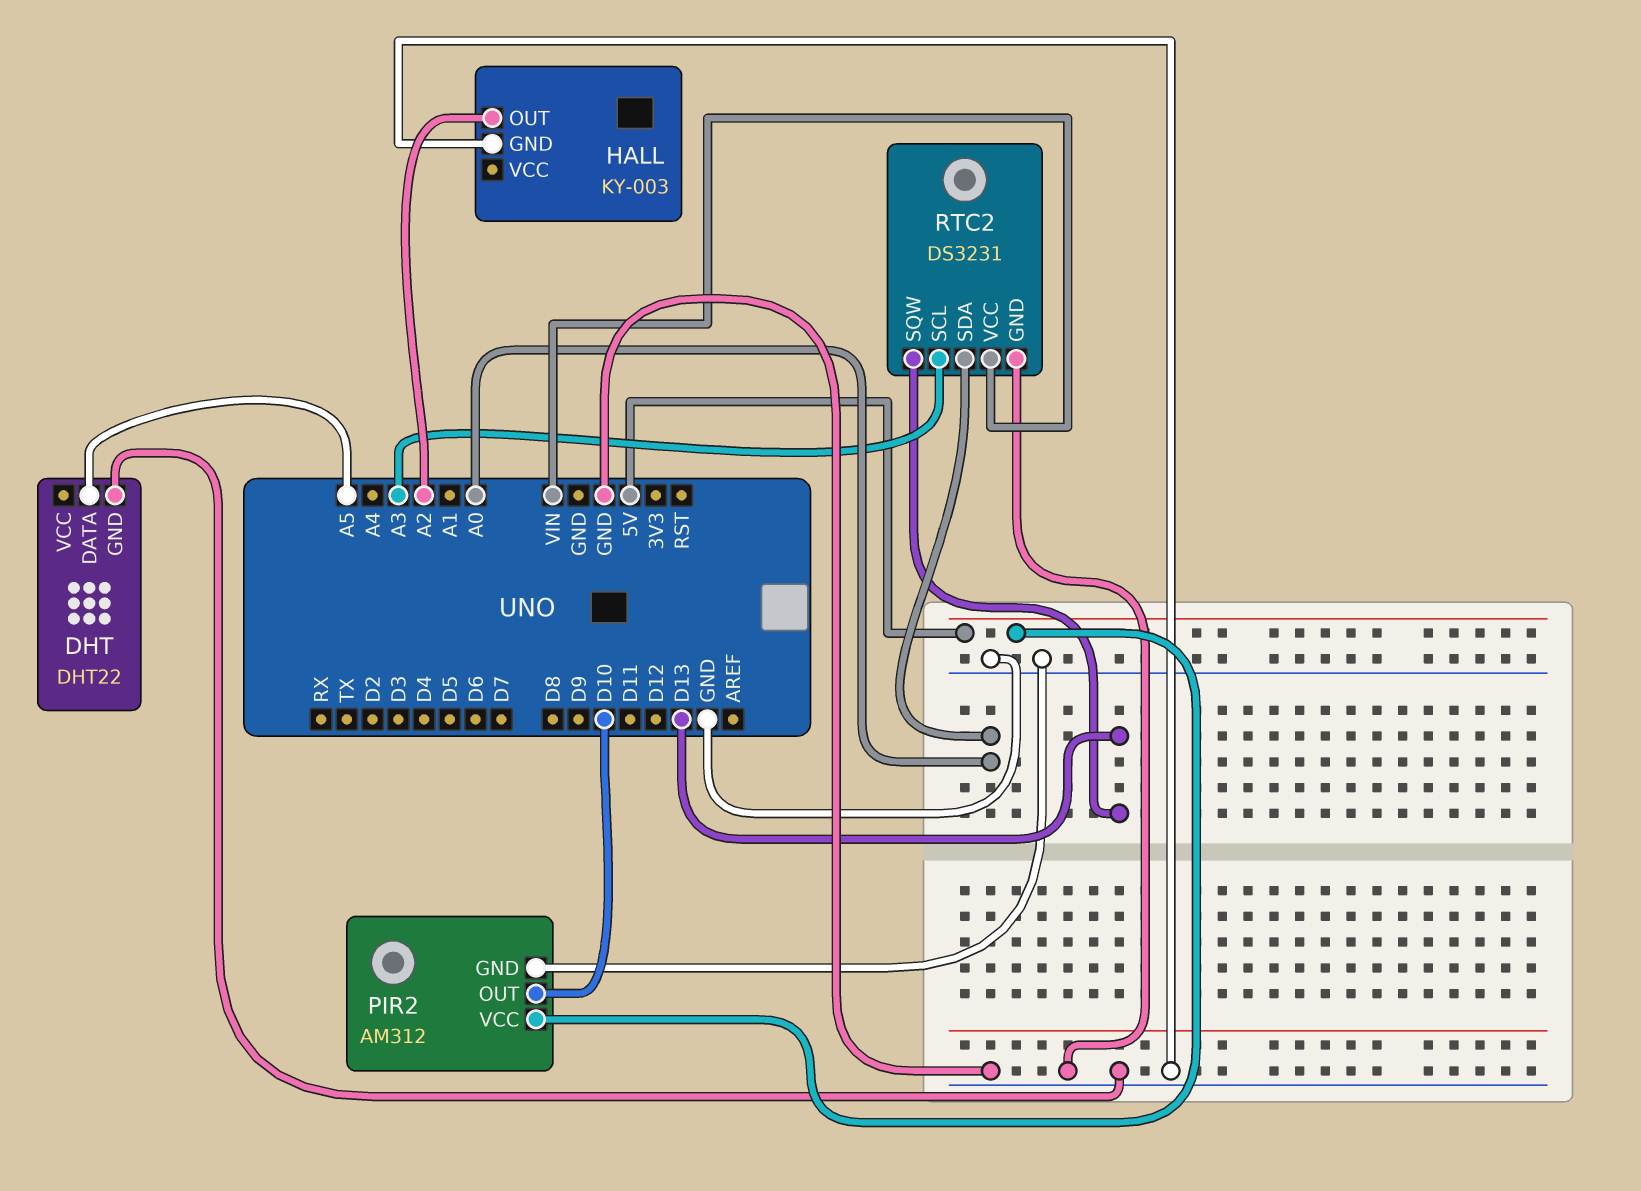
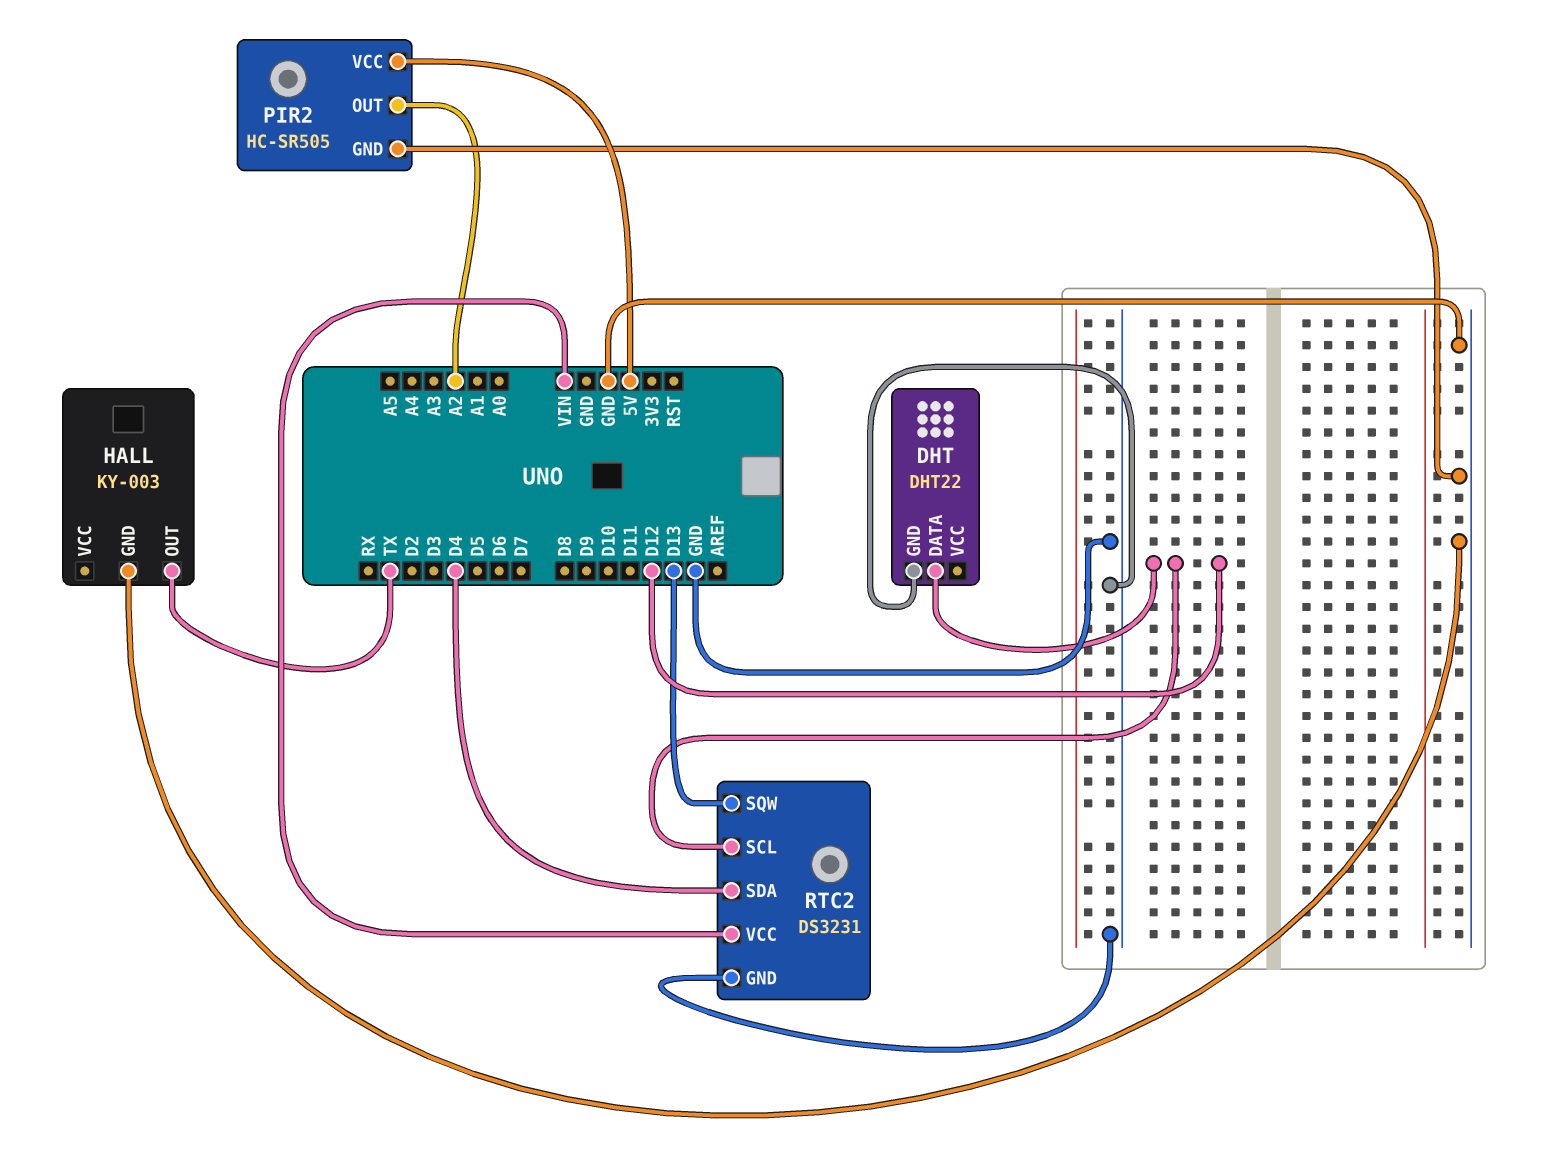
DHT pin DATA: A5 -> D12
HALL pin OUT: A2 -> TX
PIR2: AM312 -> HC-SR505
PIR2 pin OUT: D10 -> A2
RTC2 pin SCL: A3 -> D12
RTC2 pin SDA: A0 -> D4

